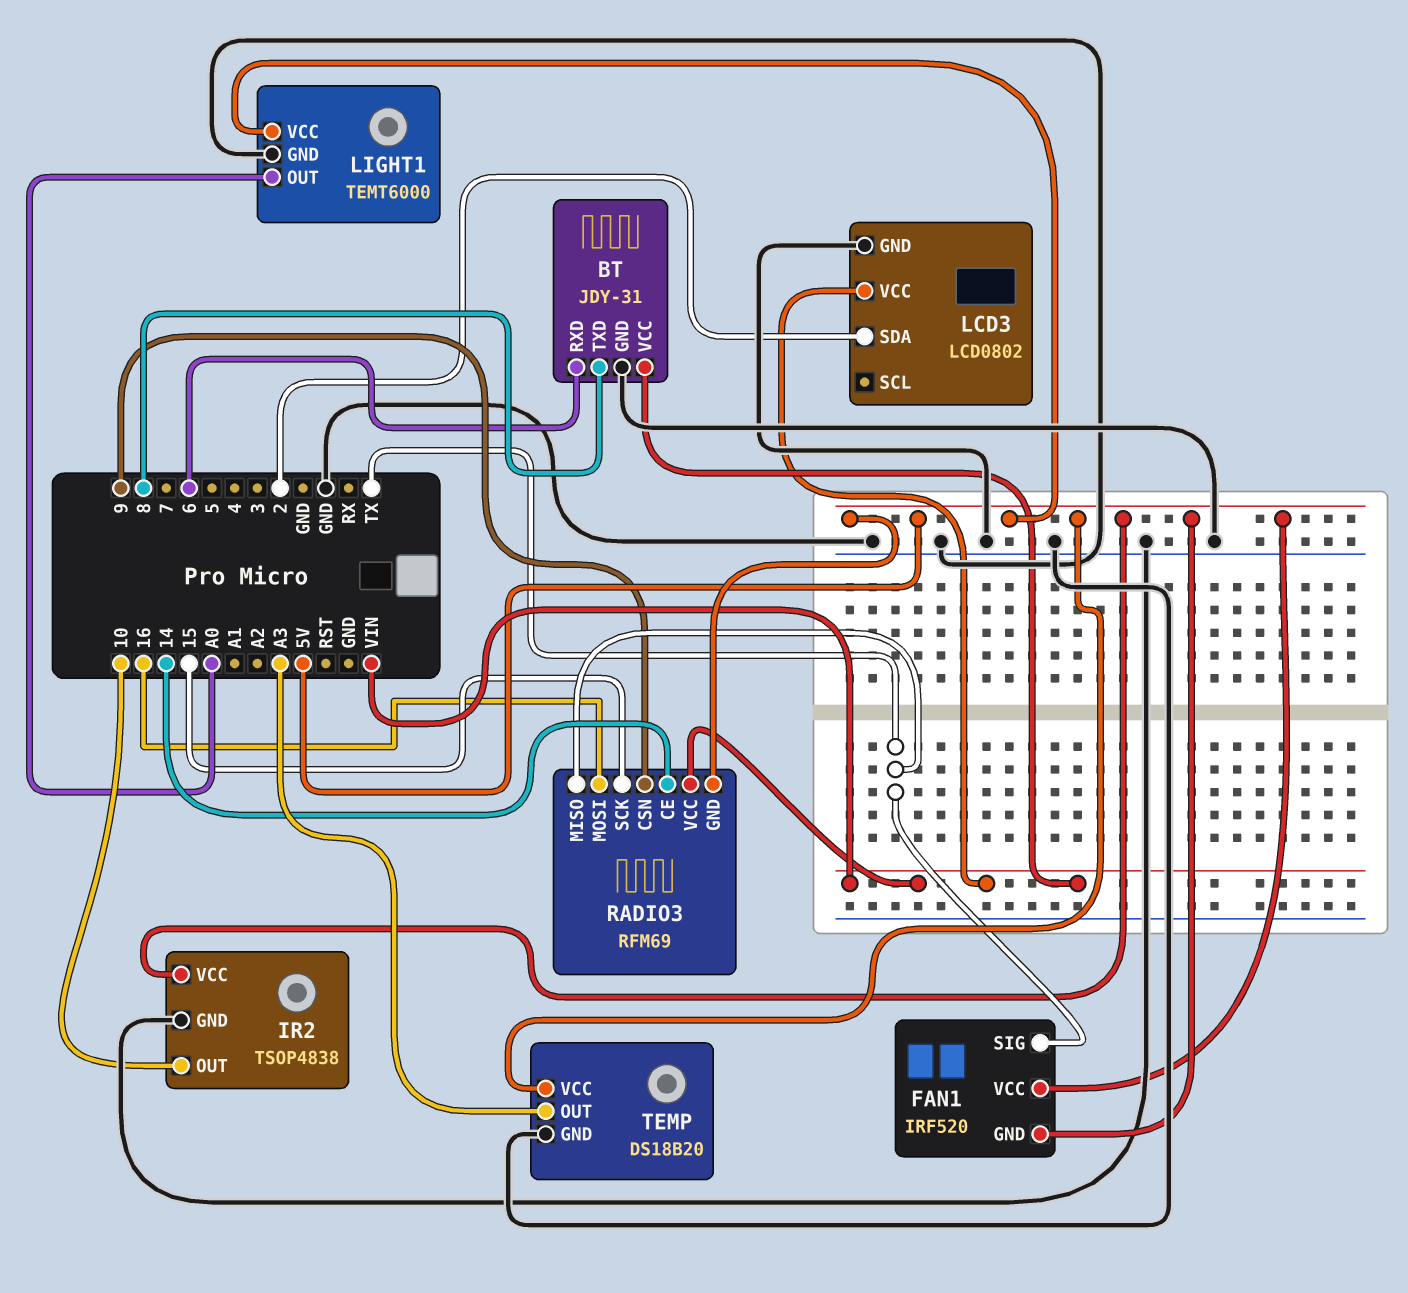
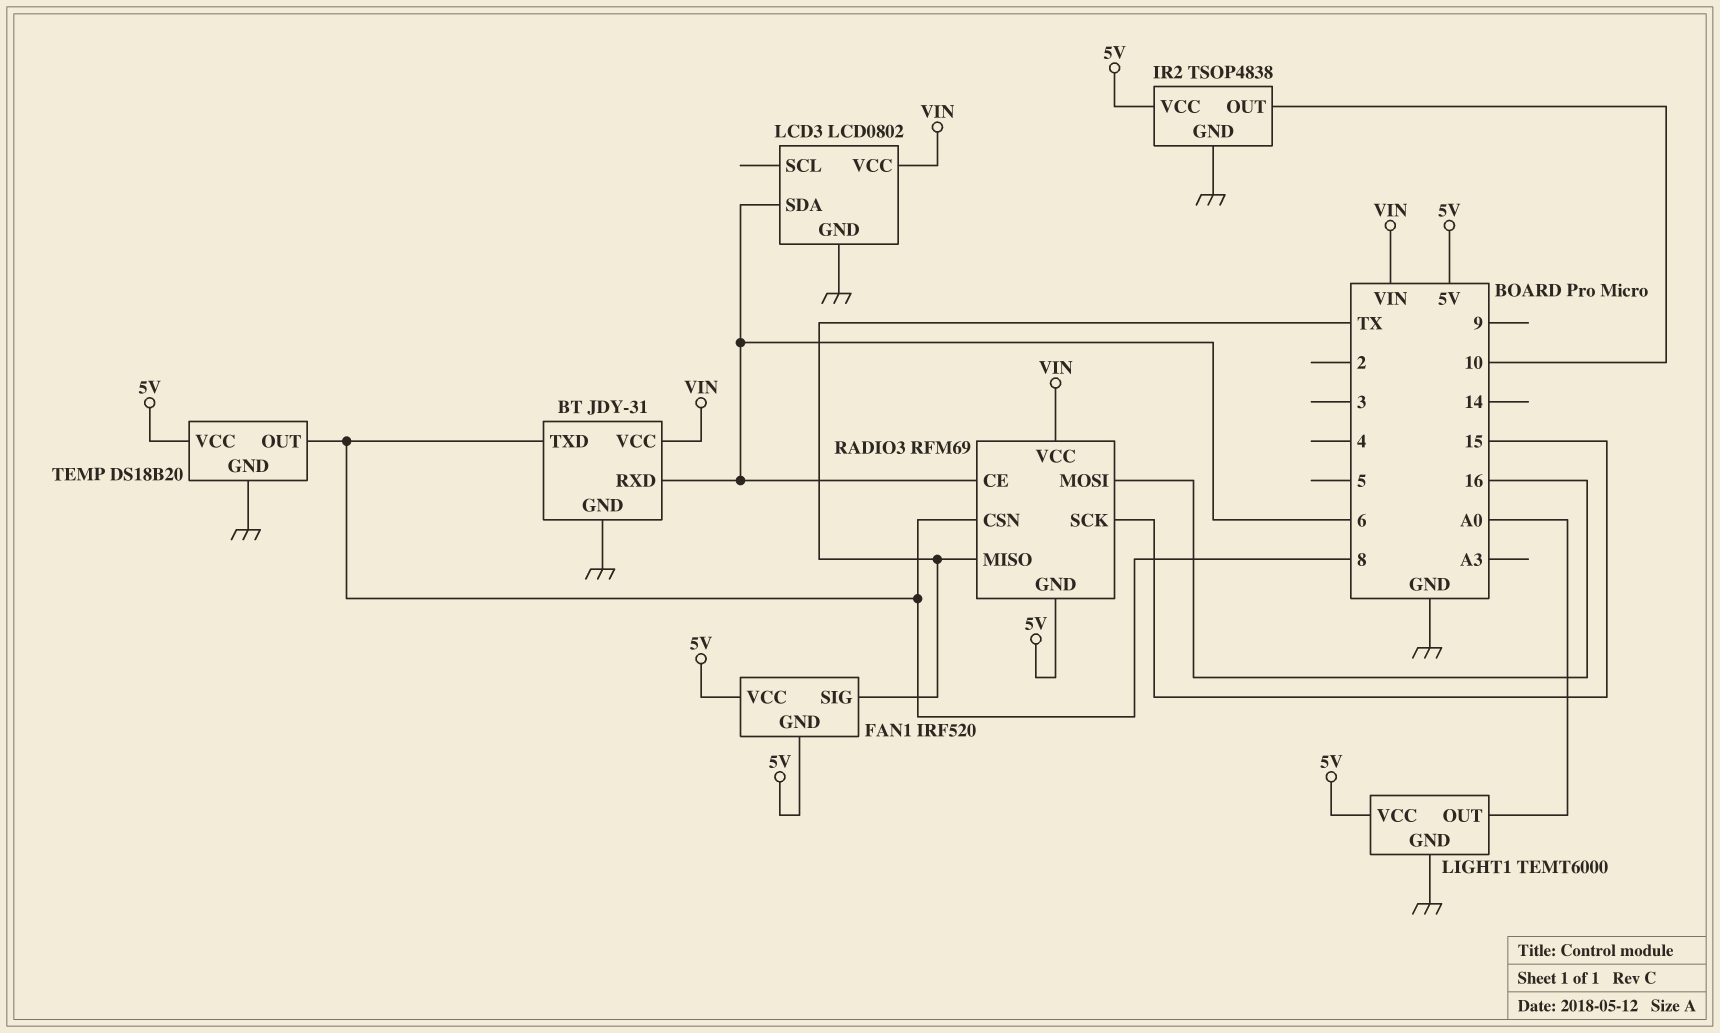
LCD3 pin SDA: 2 -> 6
RADIO3 pin CE: 14 -> 6
RADIO3 pin CSN: 9 -> 8
TEMP pin OUT: A3 -> 8

